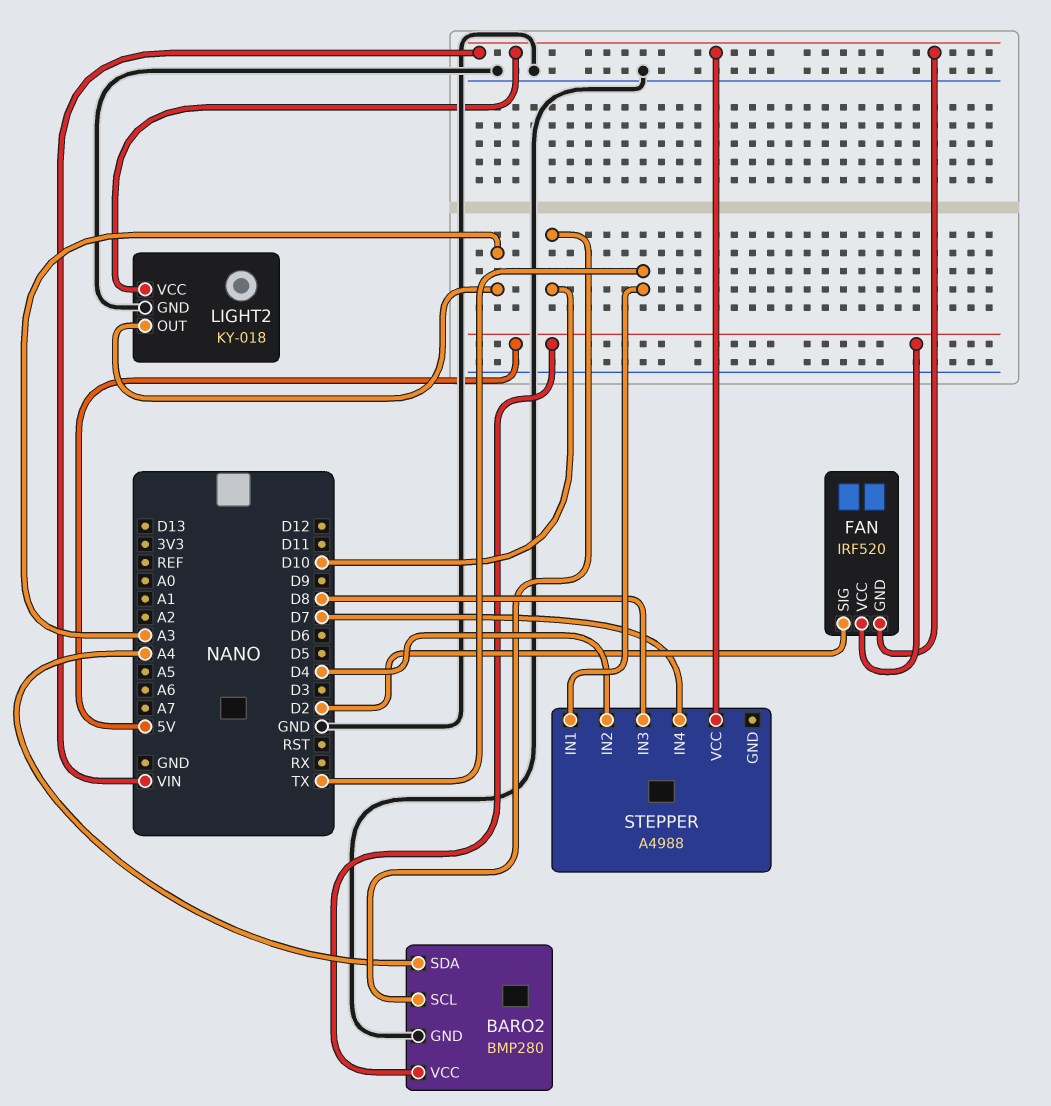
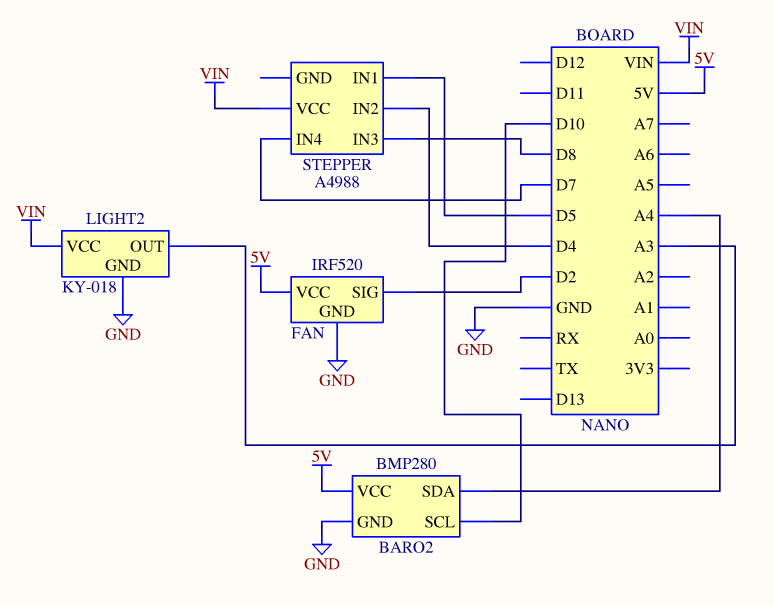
FAN pin GND: VIN -> GND
STEPPER pin IN1: TX -> D5

